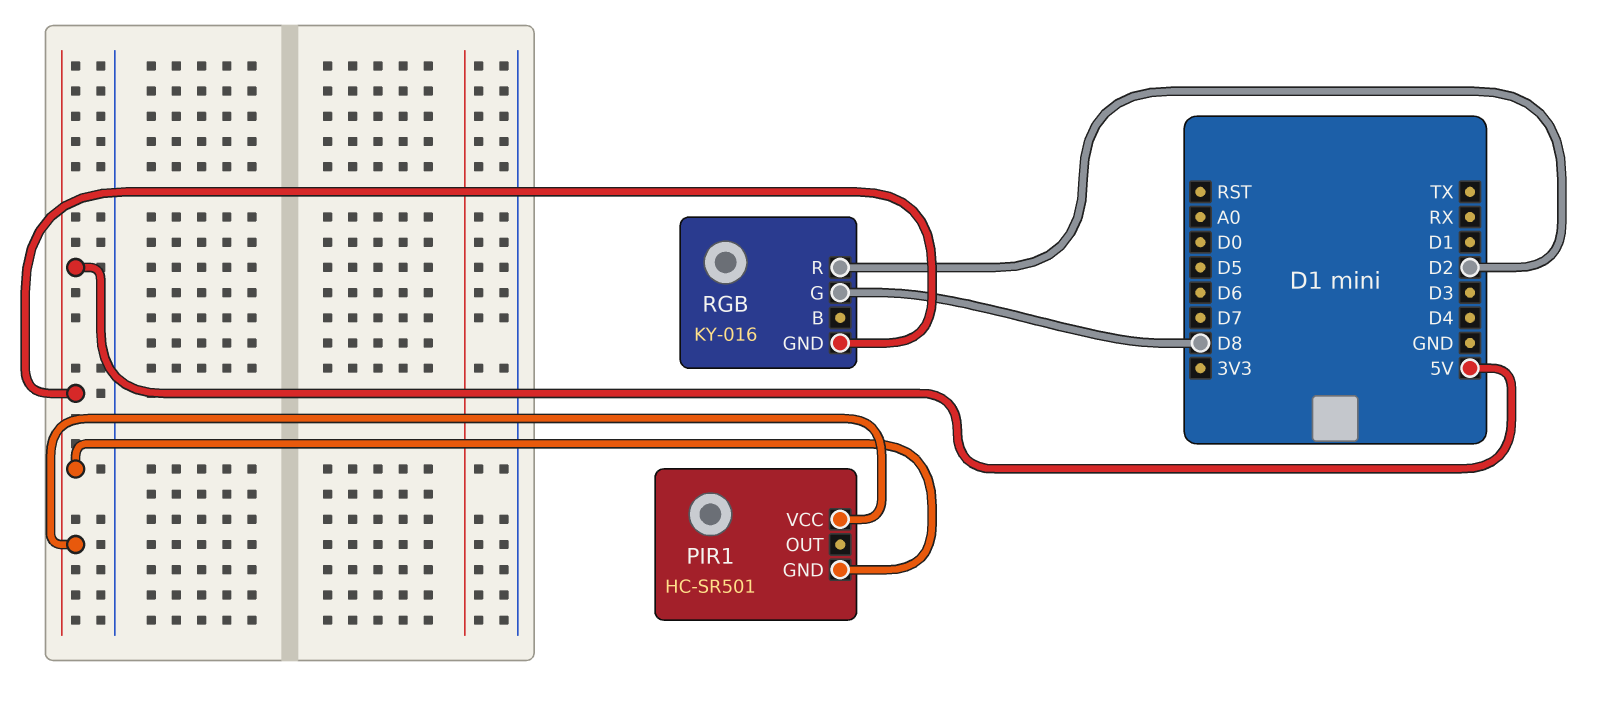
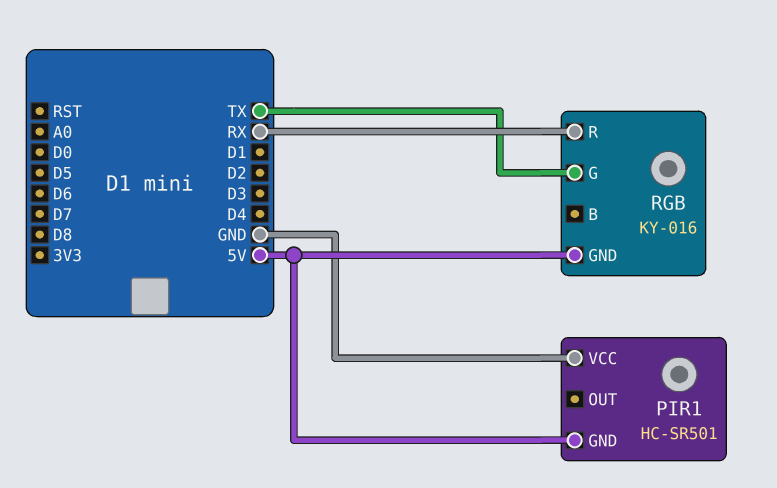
PIR1 pin VCC: 5V -> GND
RGB pin G: D8 -> TX
RGB pin R: D2 -> RX

